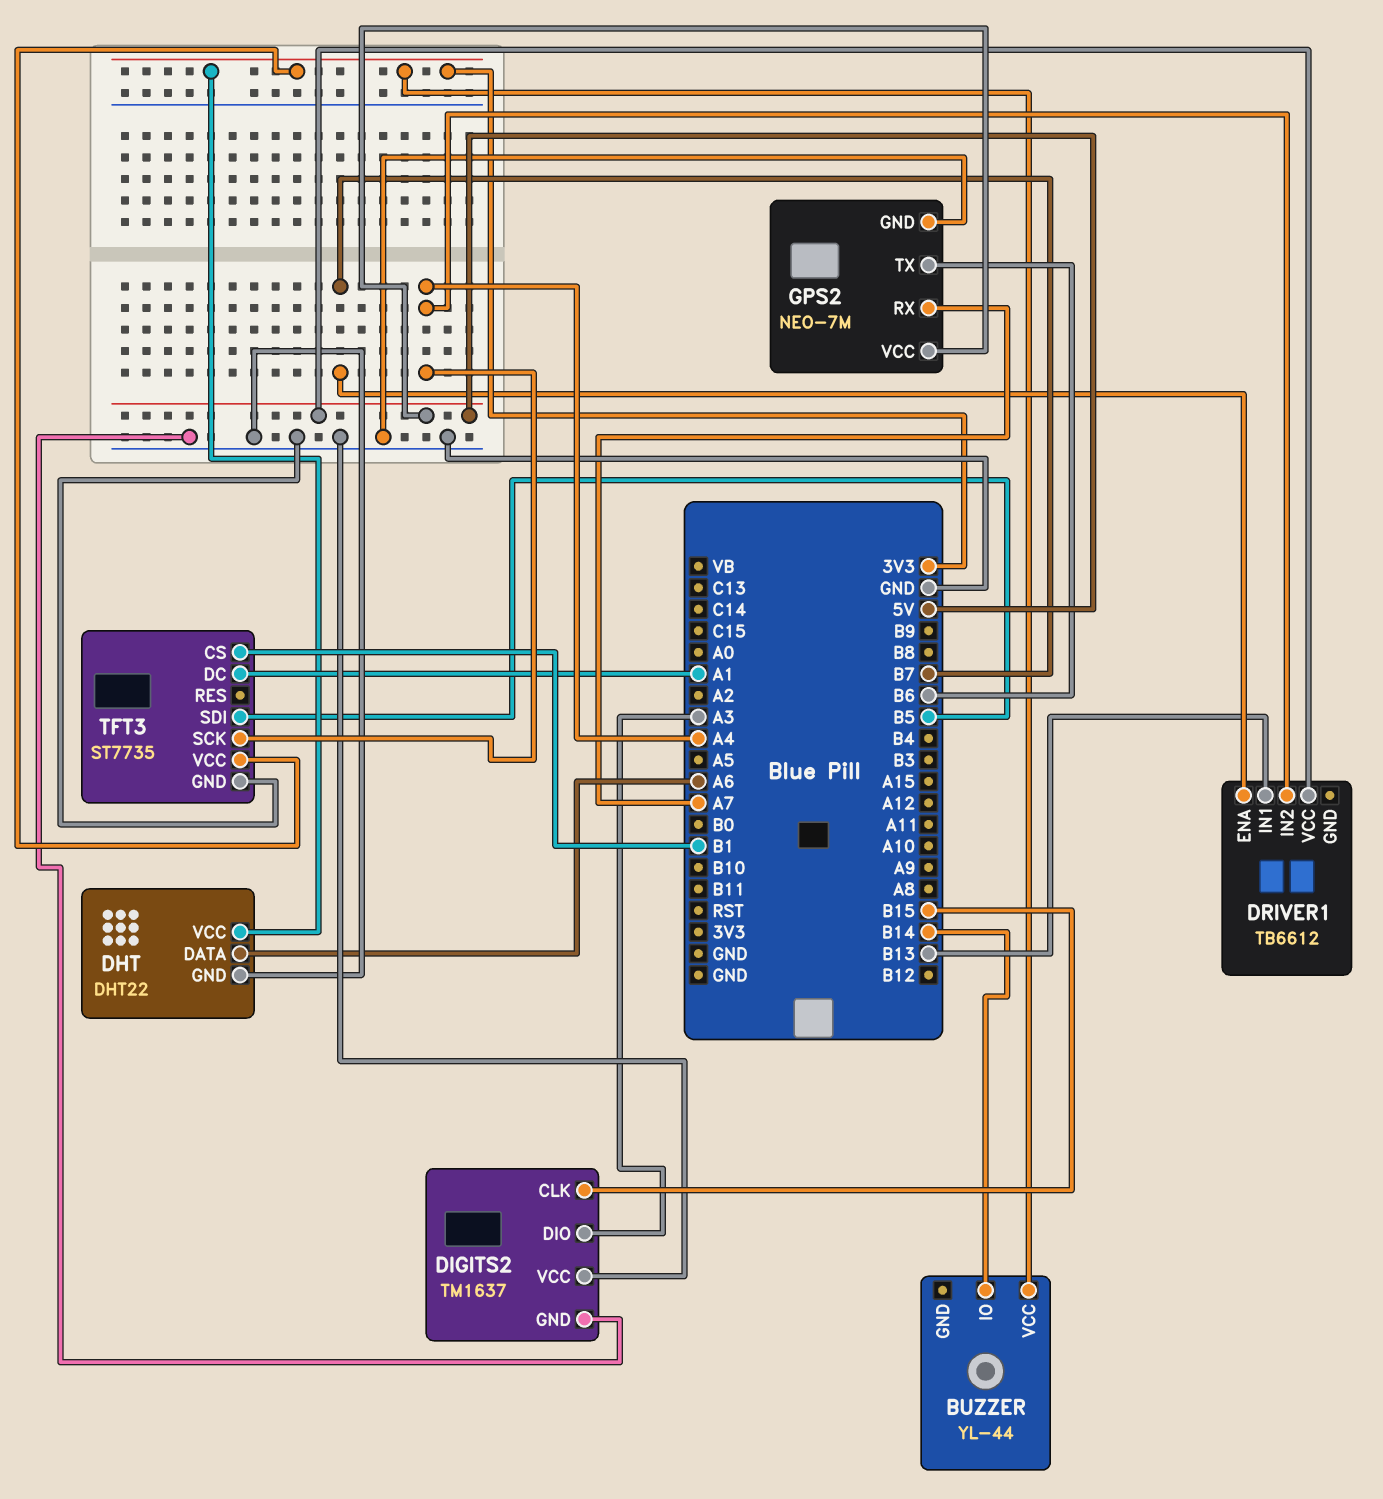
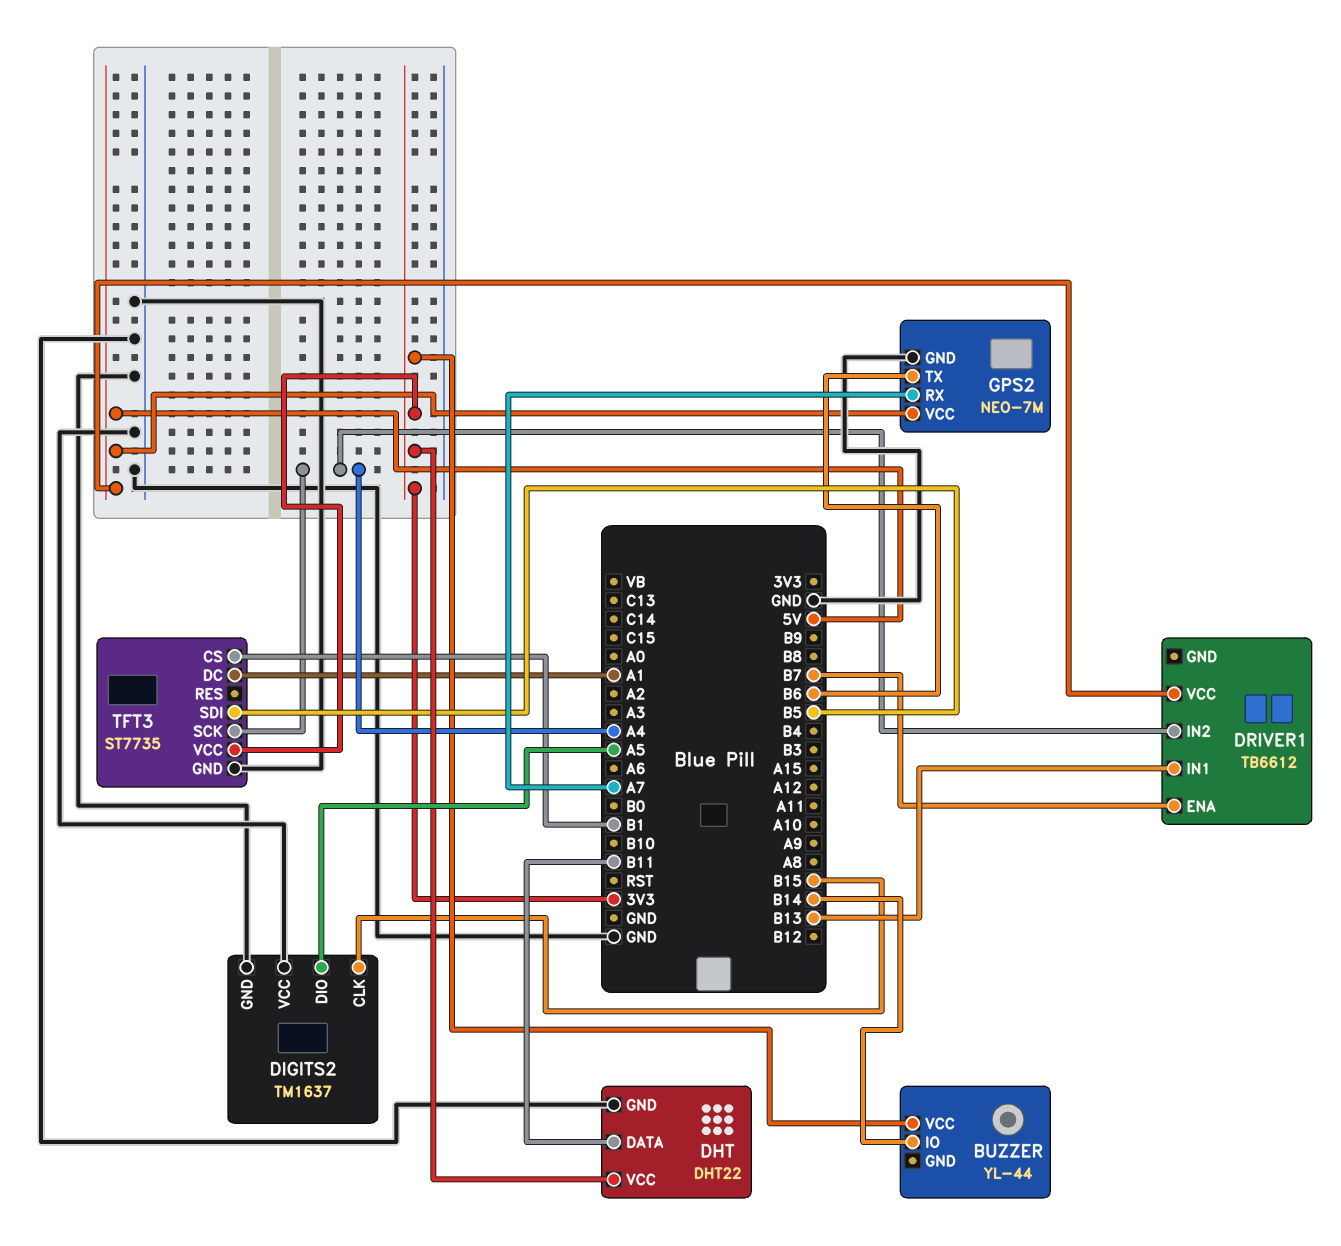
DHT pin DATA: A6 -> B11
DIGITS2 pin DIO: A3 -> A5

